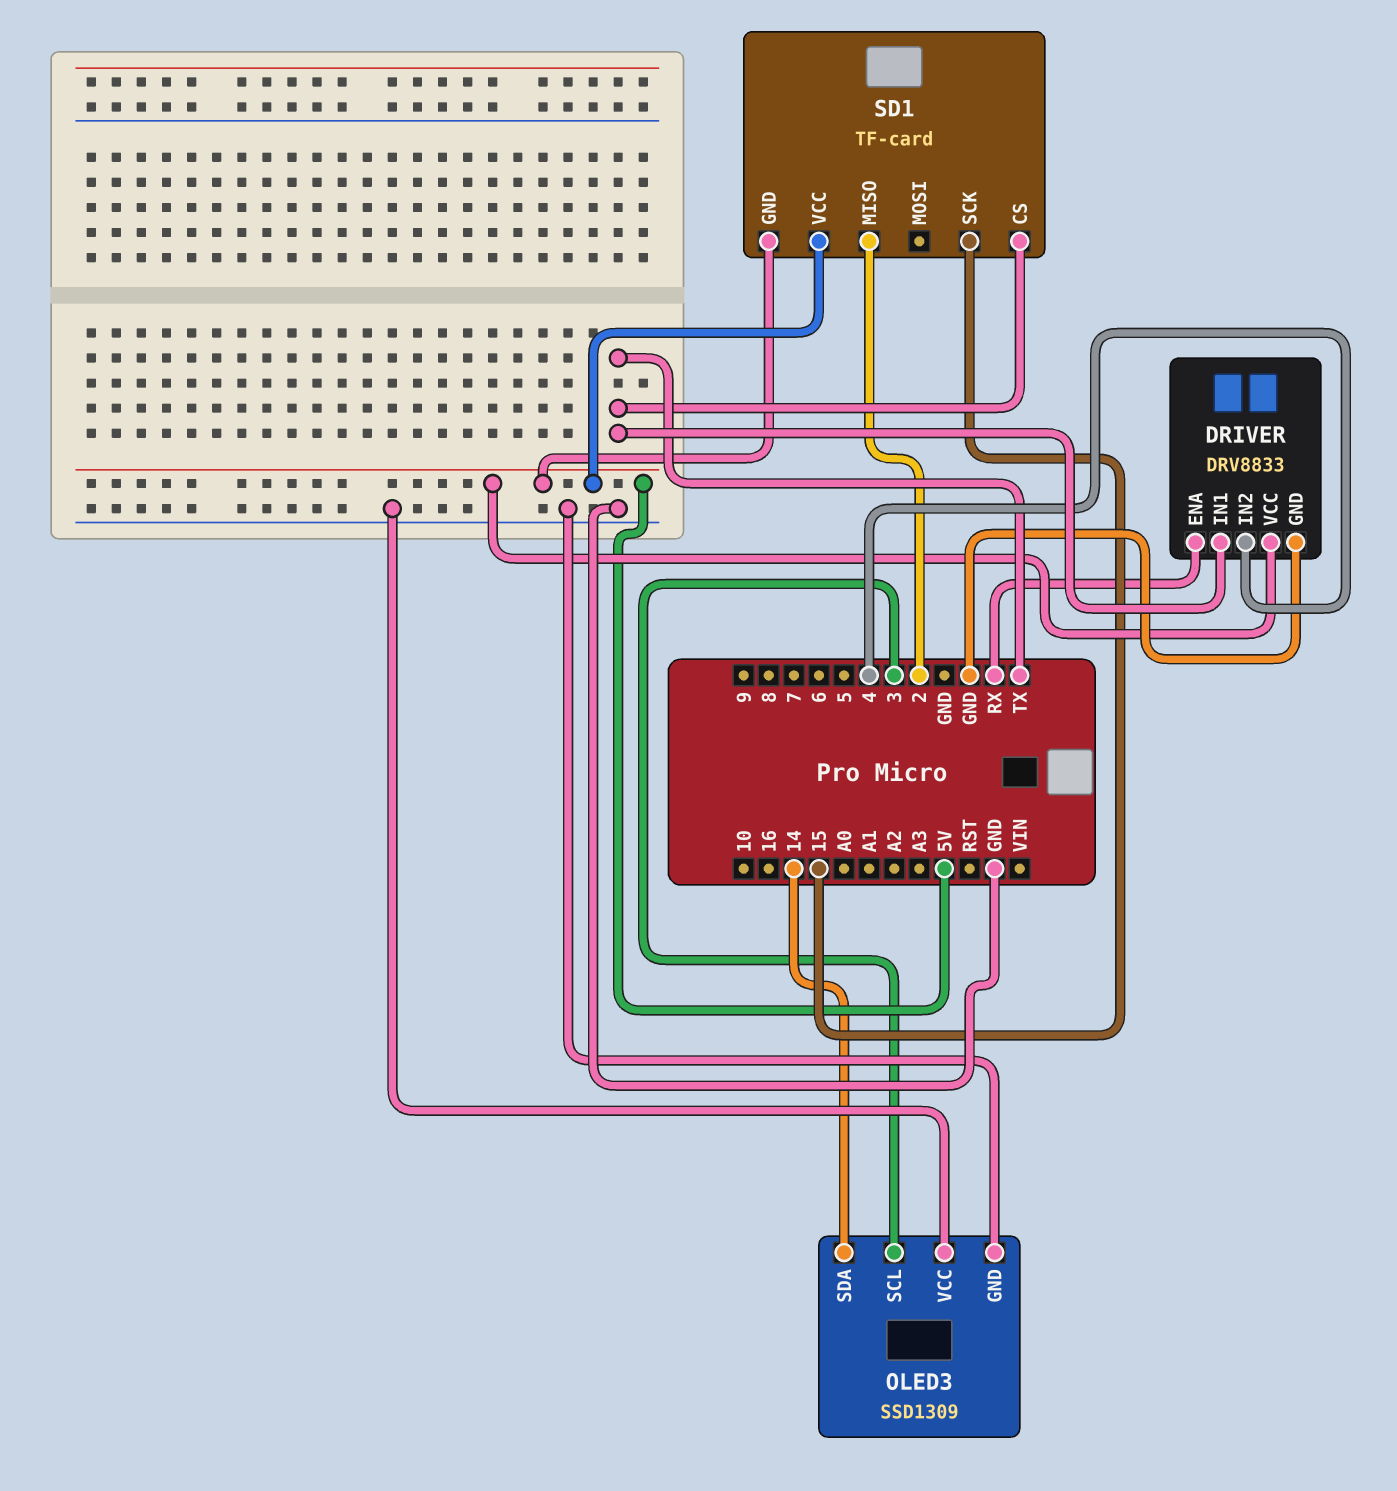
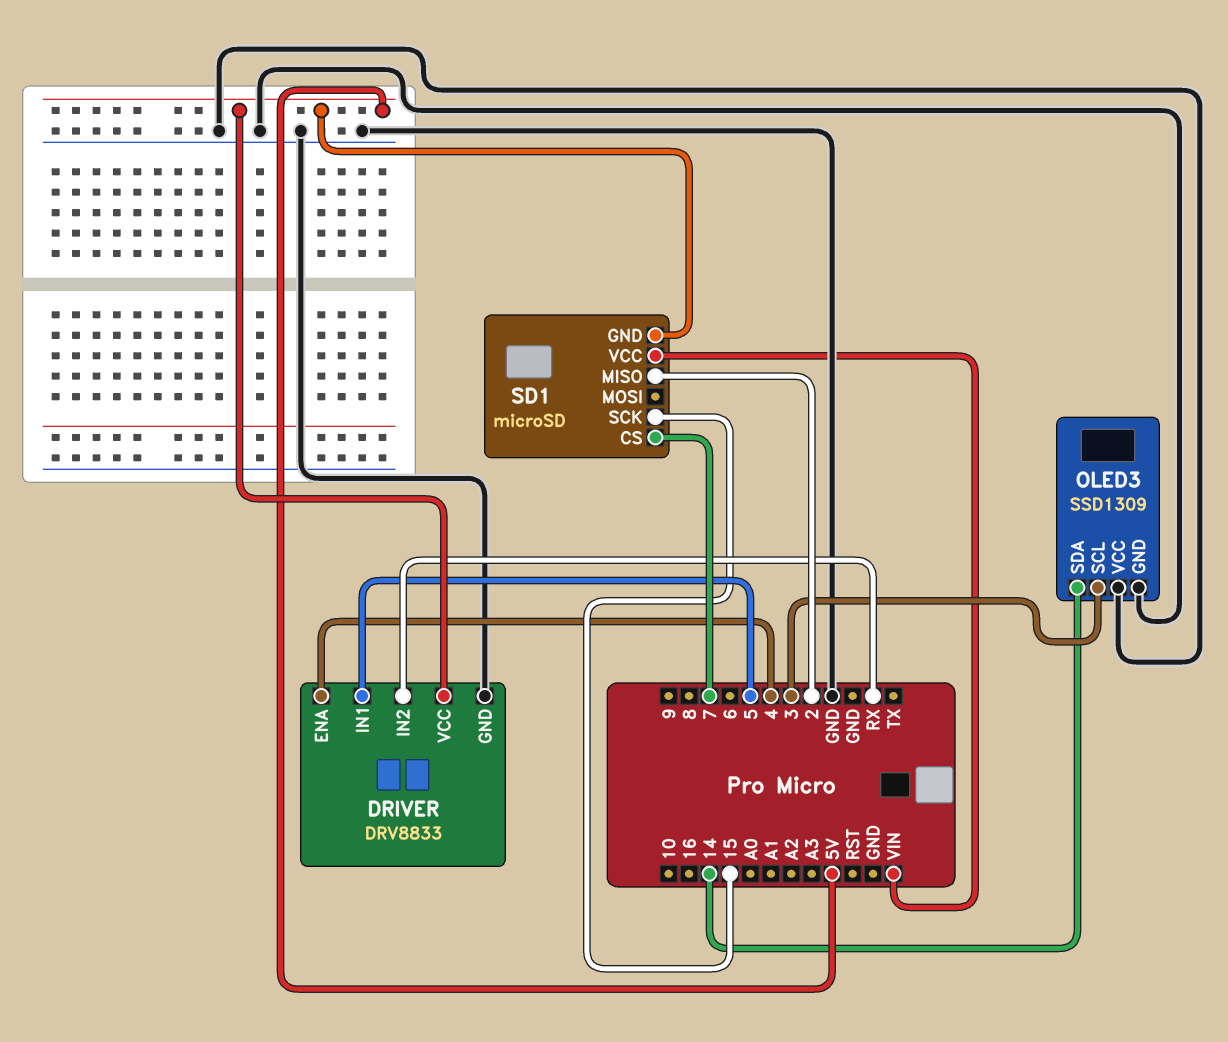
DRIVER pin ENA: RX -> 4
DRIVER pin IN1: TX -> 5
DRIVER pin IN2: 4 -> RX
SD1: TF-card -> microSD
SD1 pin CS: TX -> 7
SD1 pin VCC: 5V -> VIN

